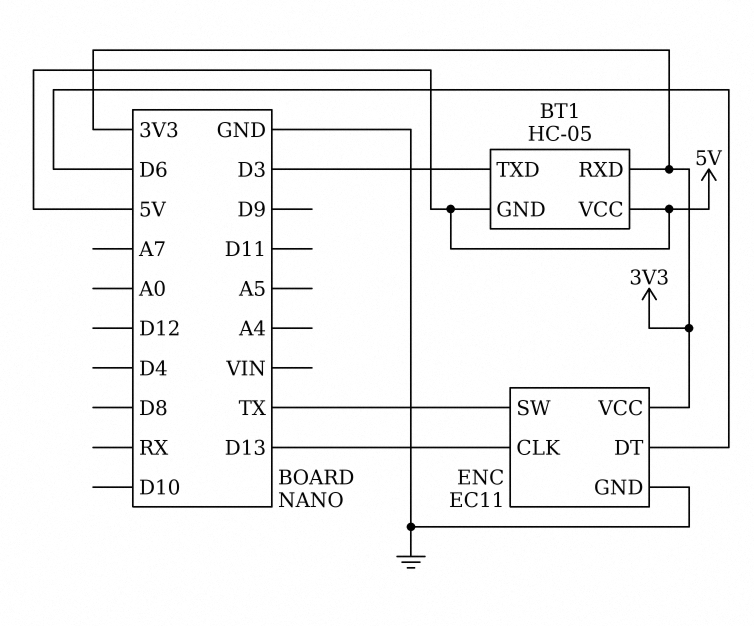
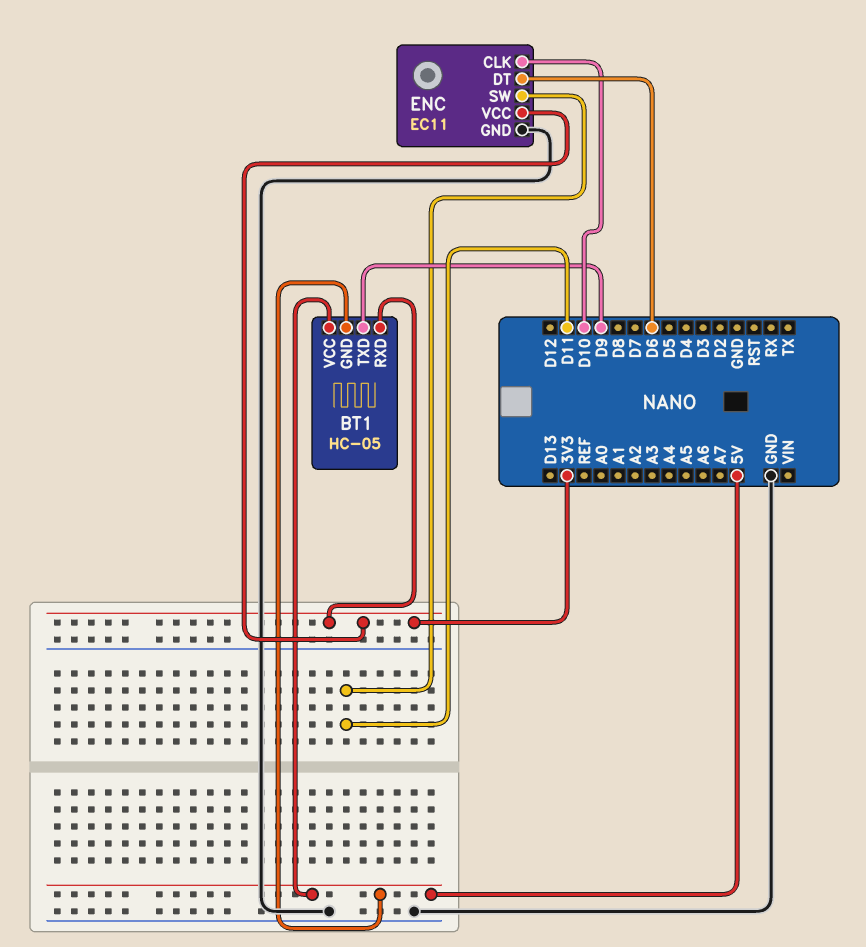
BT1 pin TXD: D3 -> D9
ENC pin CLK: D13 -> D10
ENC pin SW: TX -> D11

